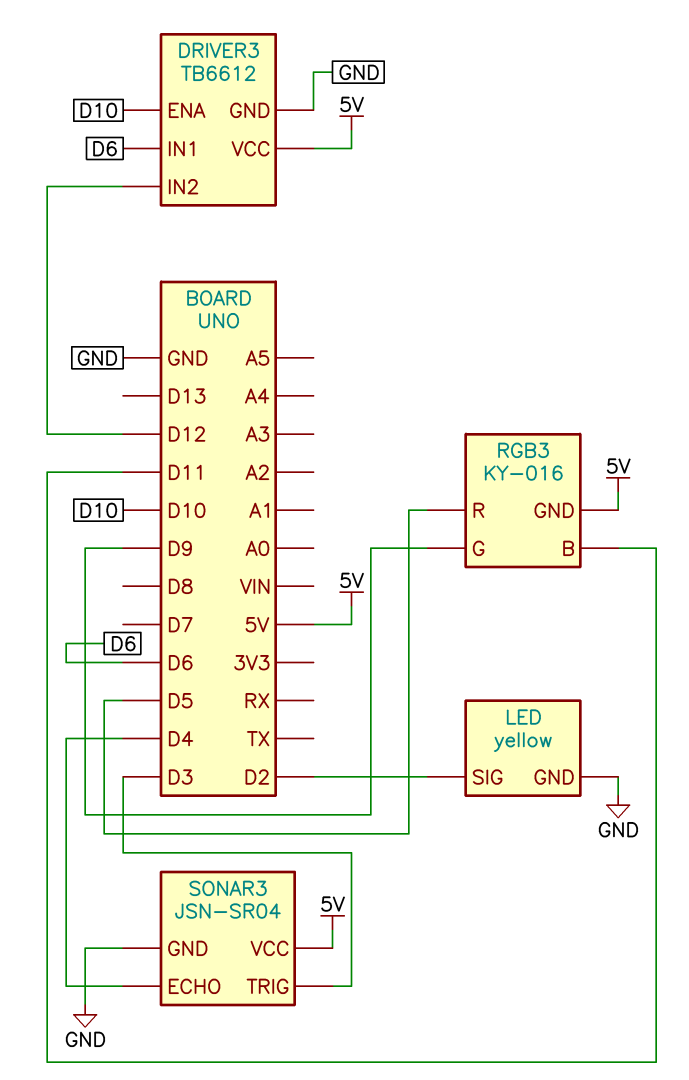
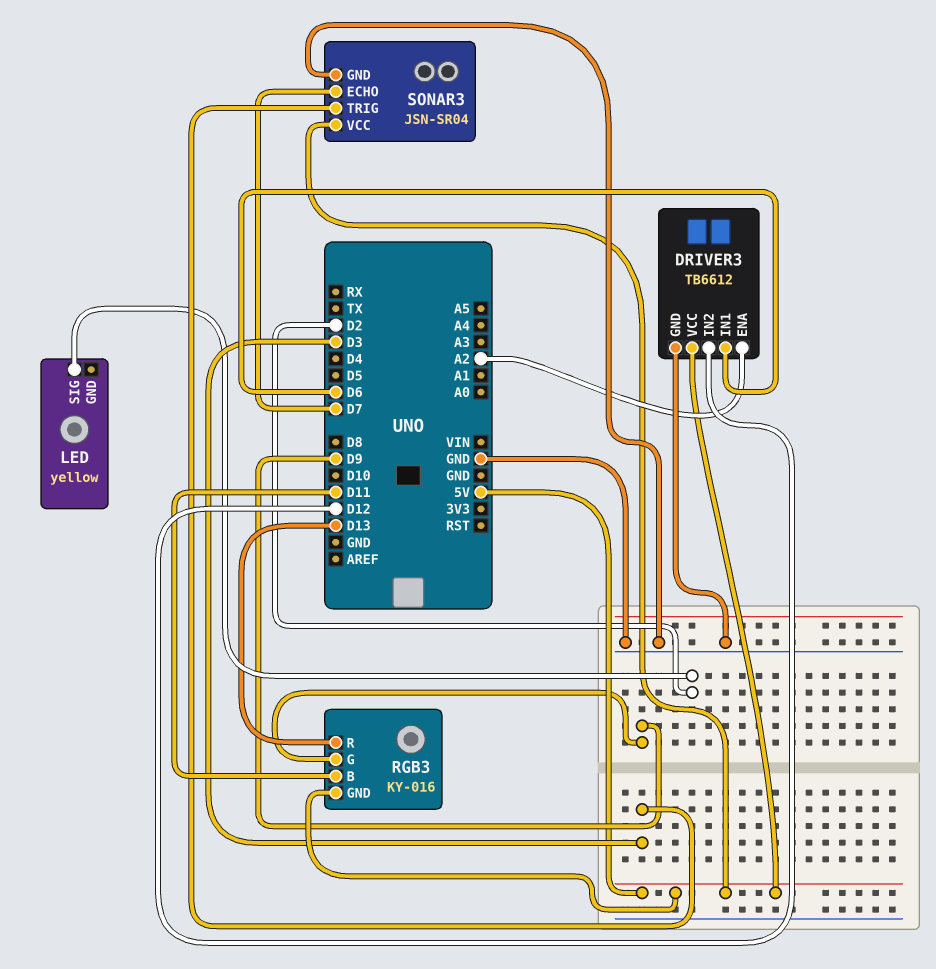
DRIVER3 pin ENA: D10 -> A2
LED pin GND: GND -> none
RGB3 pin R: D5 -> D13
SONAR3 pin ECHO: D4 -> D7

